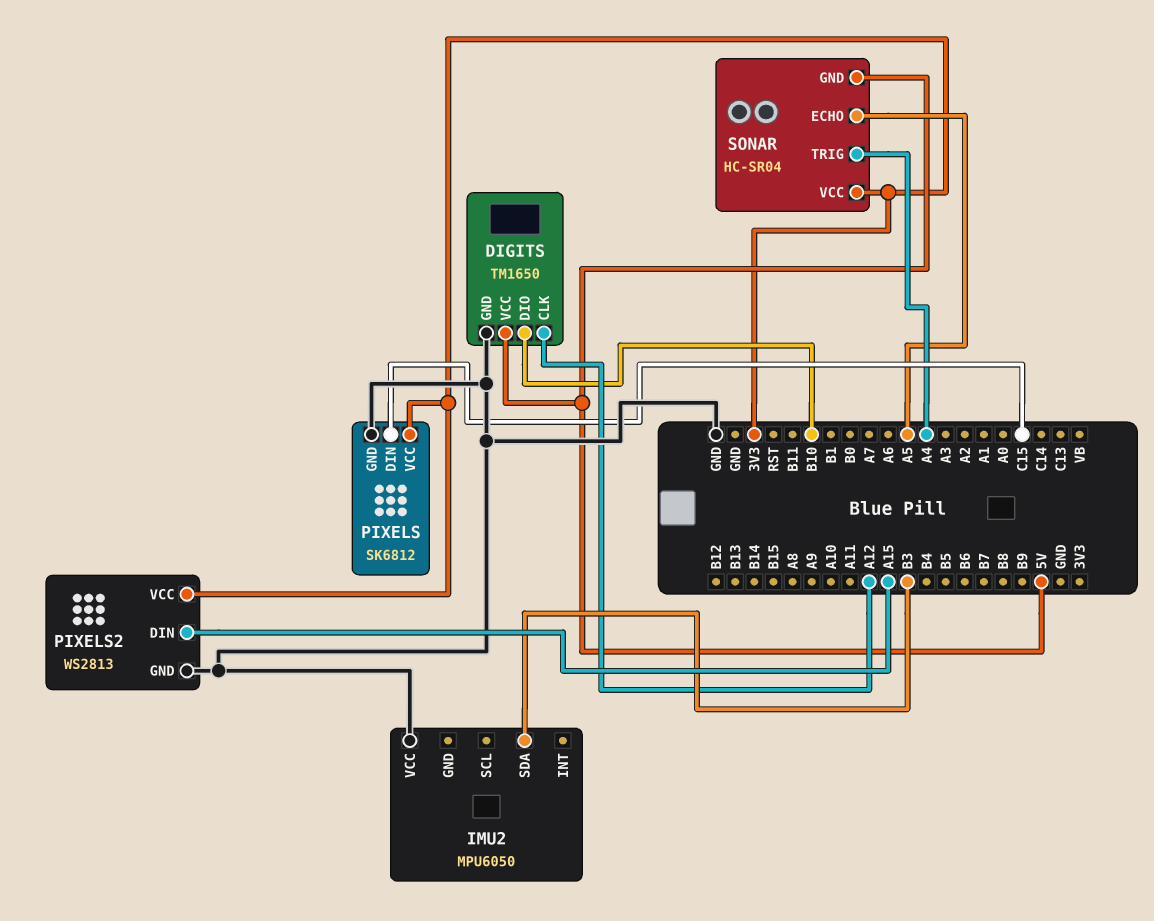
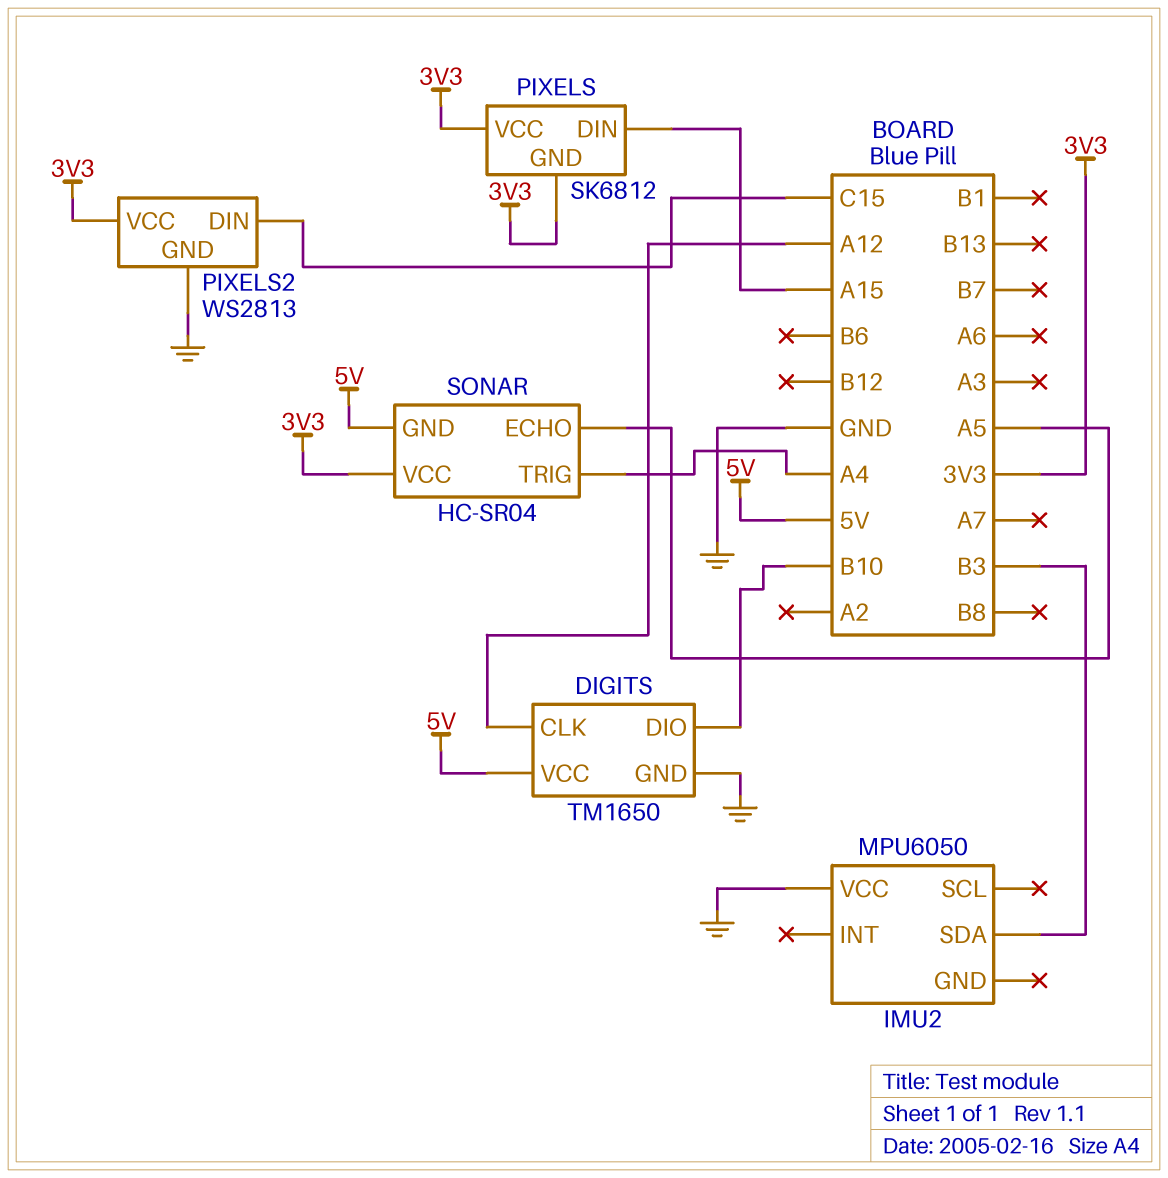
PIXELS pin DIN: C15 -> A15
PIXELS pin GND: GND -> 3V3
PIXELS2 pin DIN: A15 -> C15

